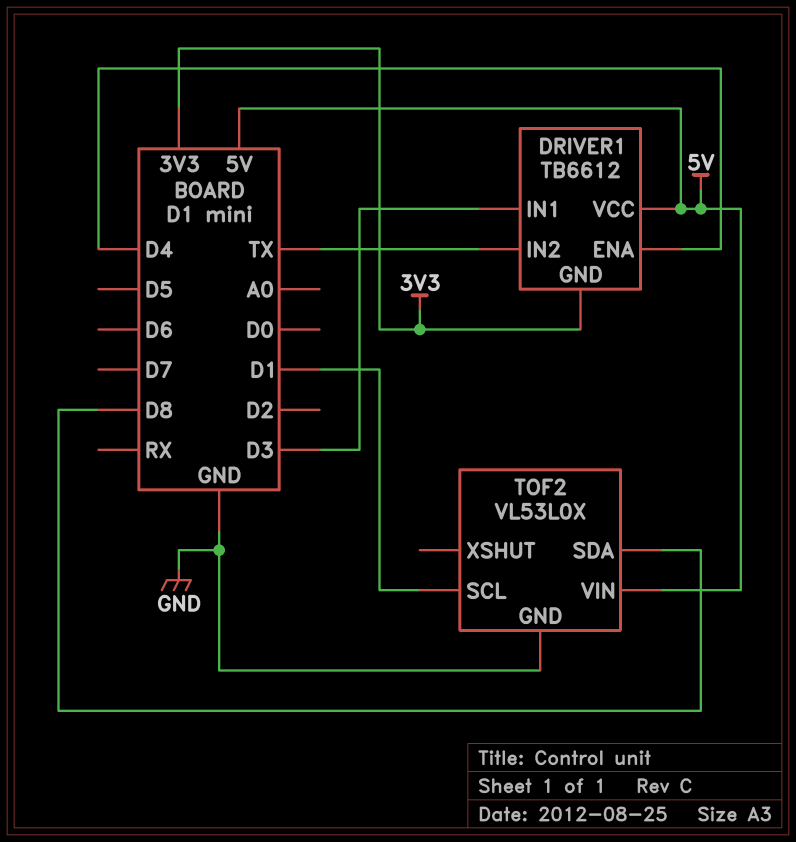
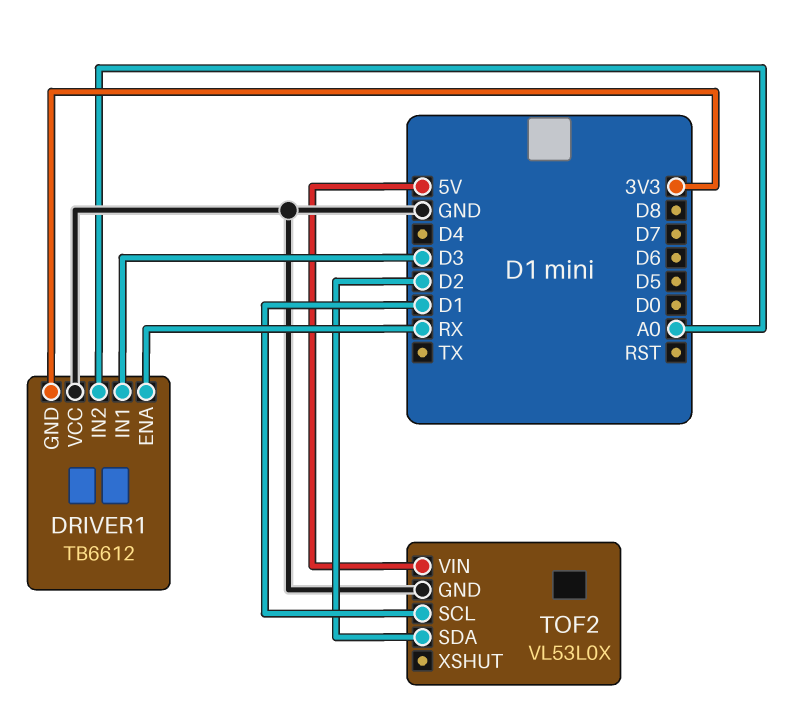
DRIVER1 pin ENA: D4 -> RX
DRIVER1 pin IN2: TX -> A0
DRIVER1 pin VCC: 5V -> GND
TOF2 pin SDA: D8 -> D2

